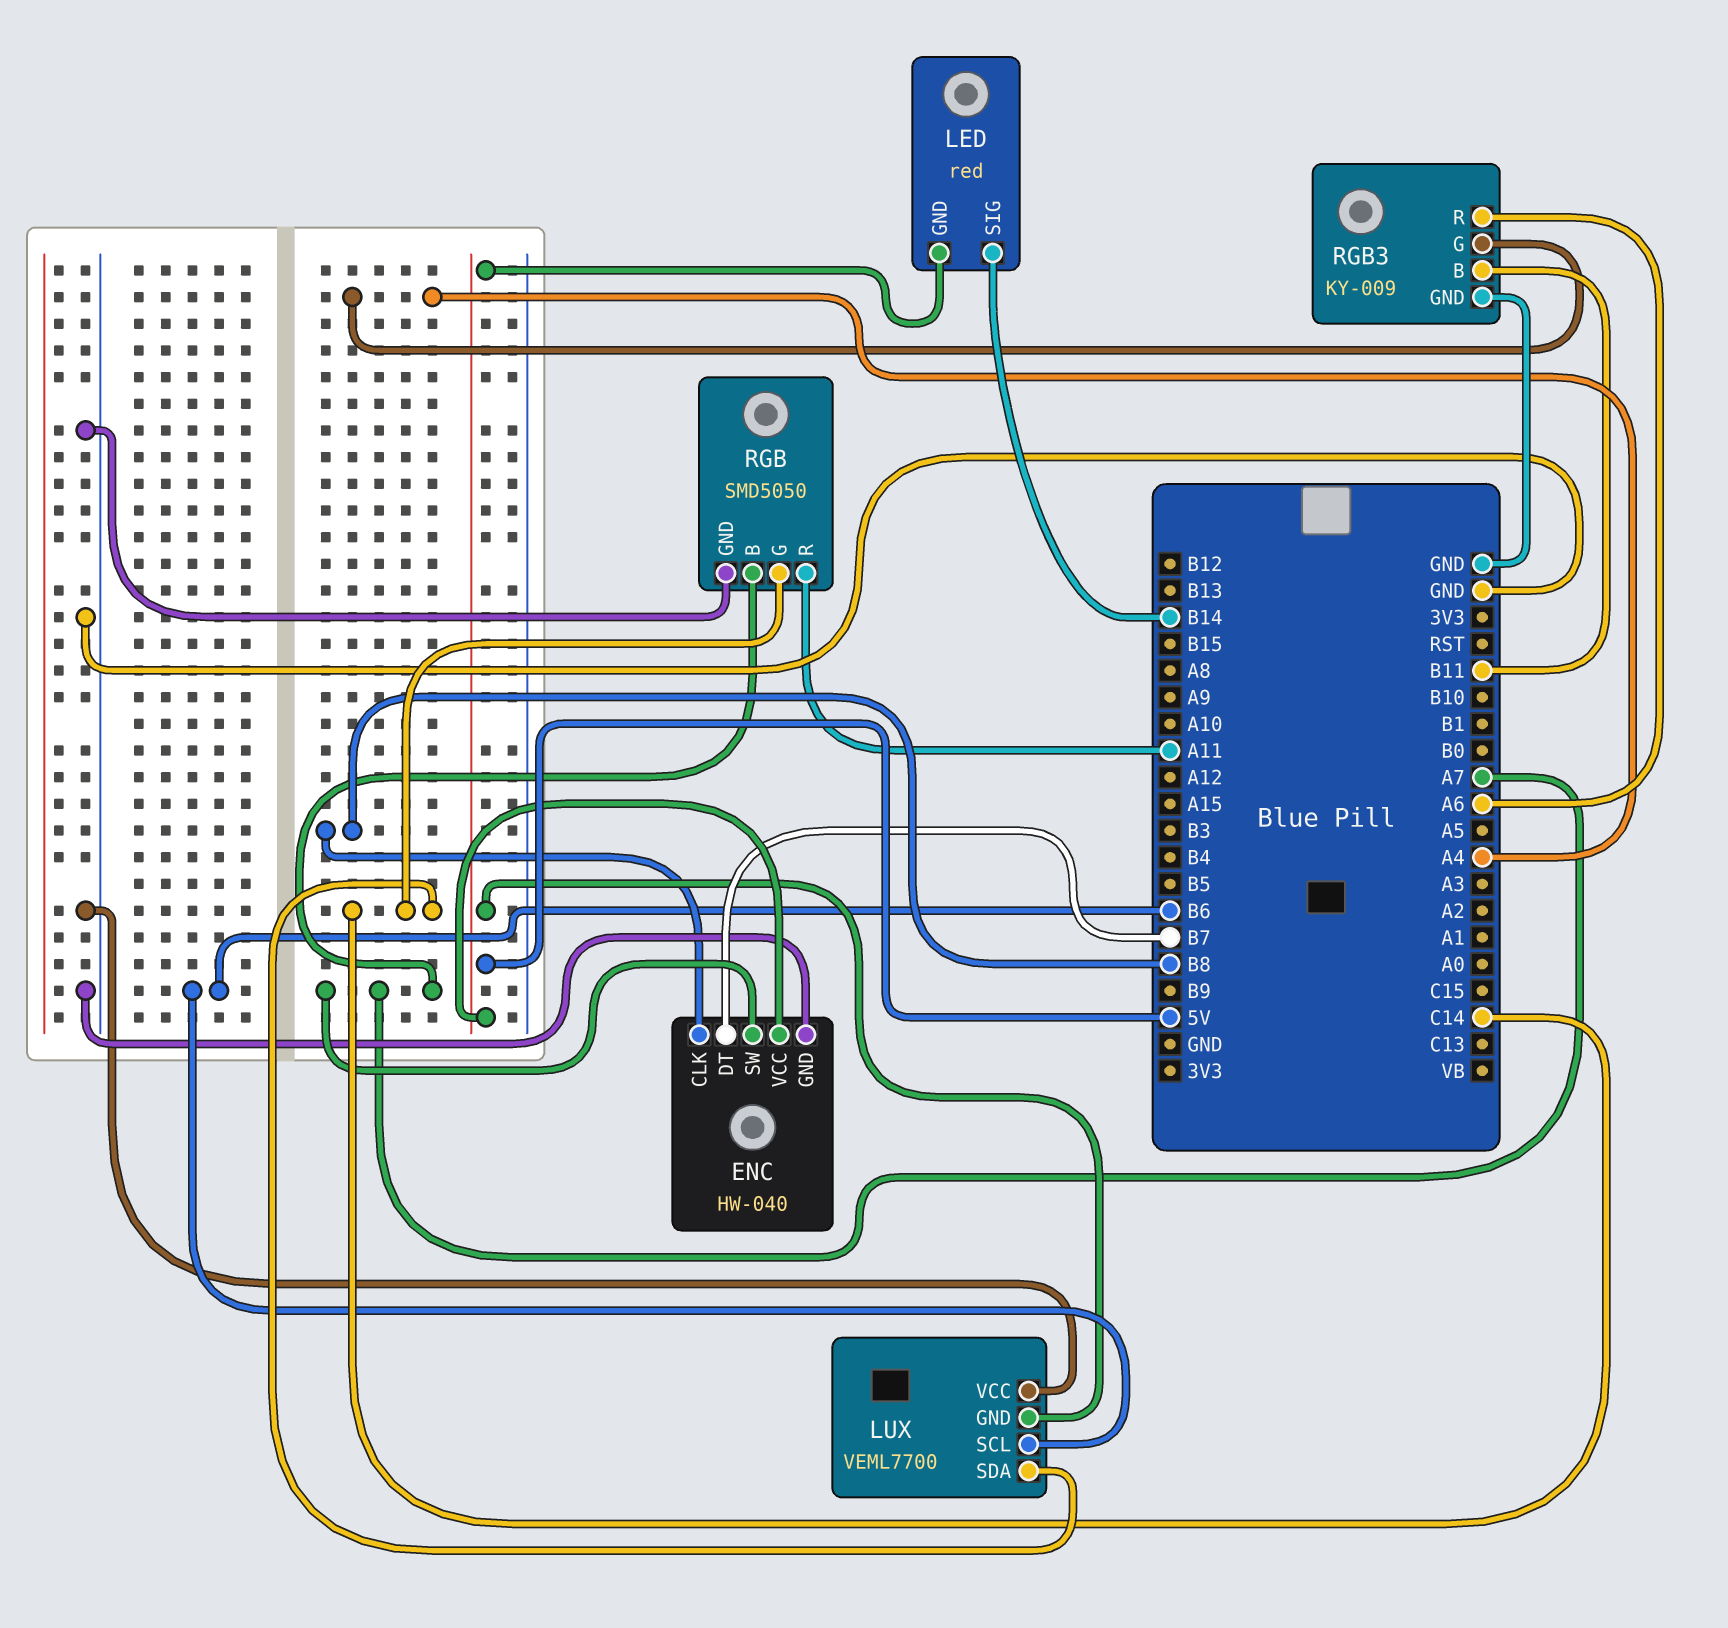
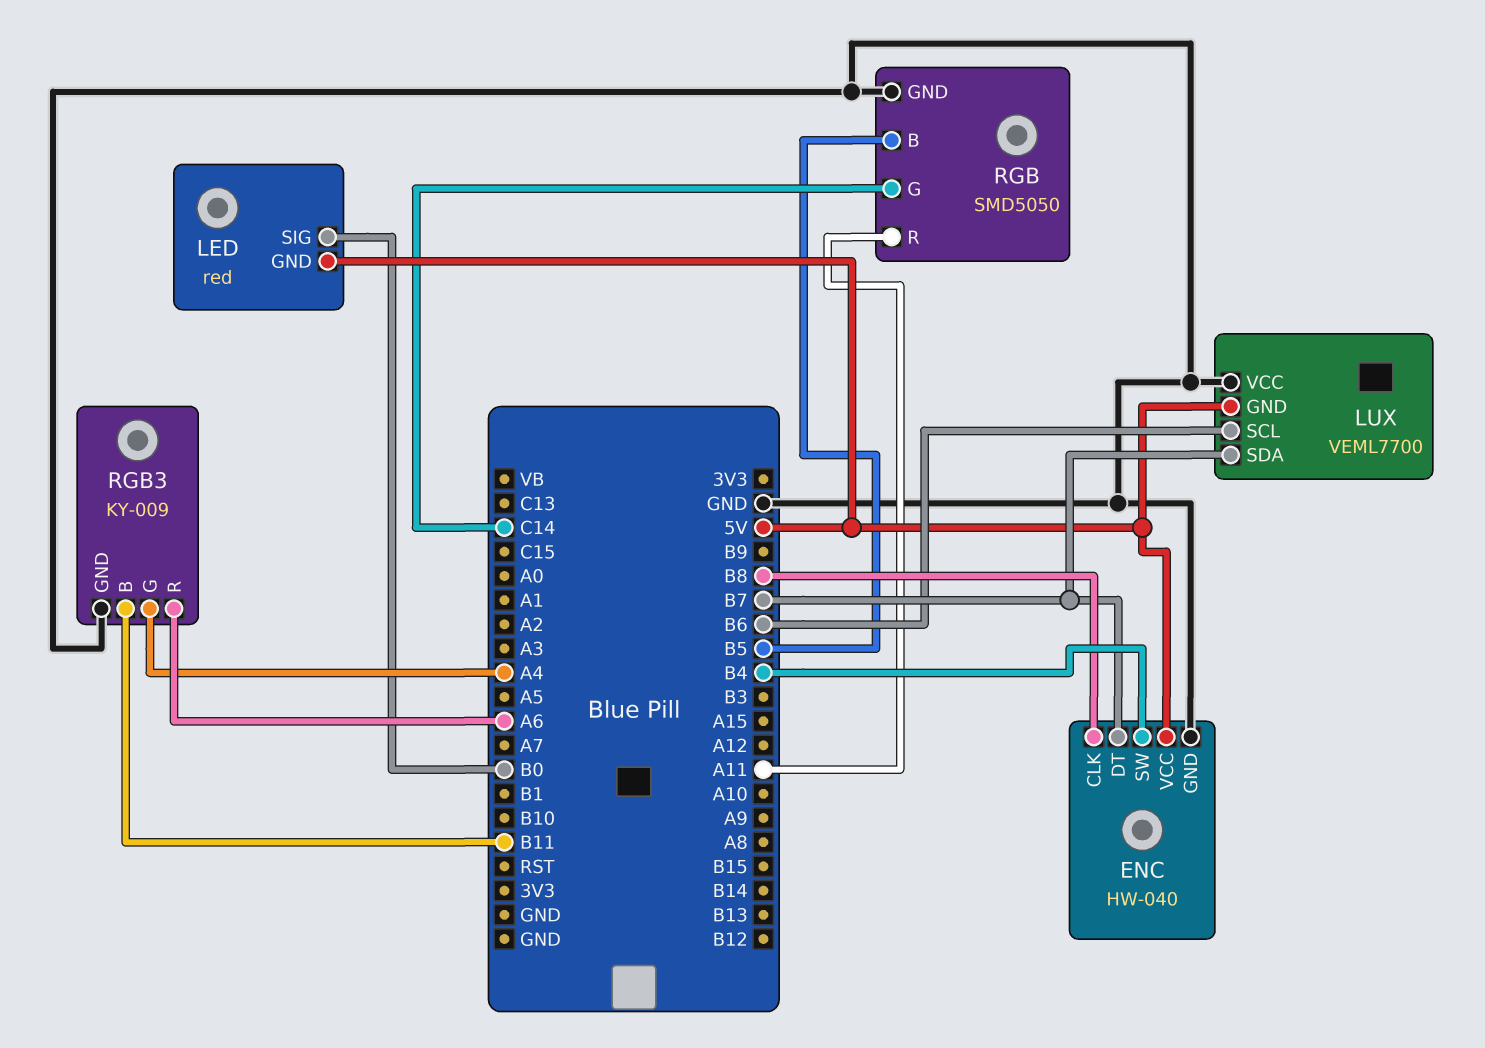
ENC pin SW: A7 -> B4
LED pin SIG: B14 -> B0
LUX pin SDA: C14 -> B7
RGB pin B: A7 -> B5

